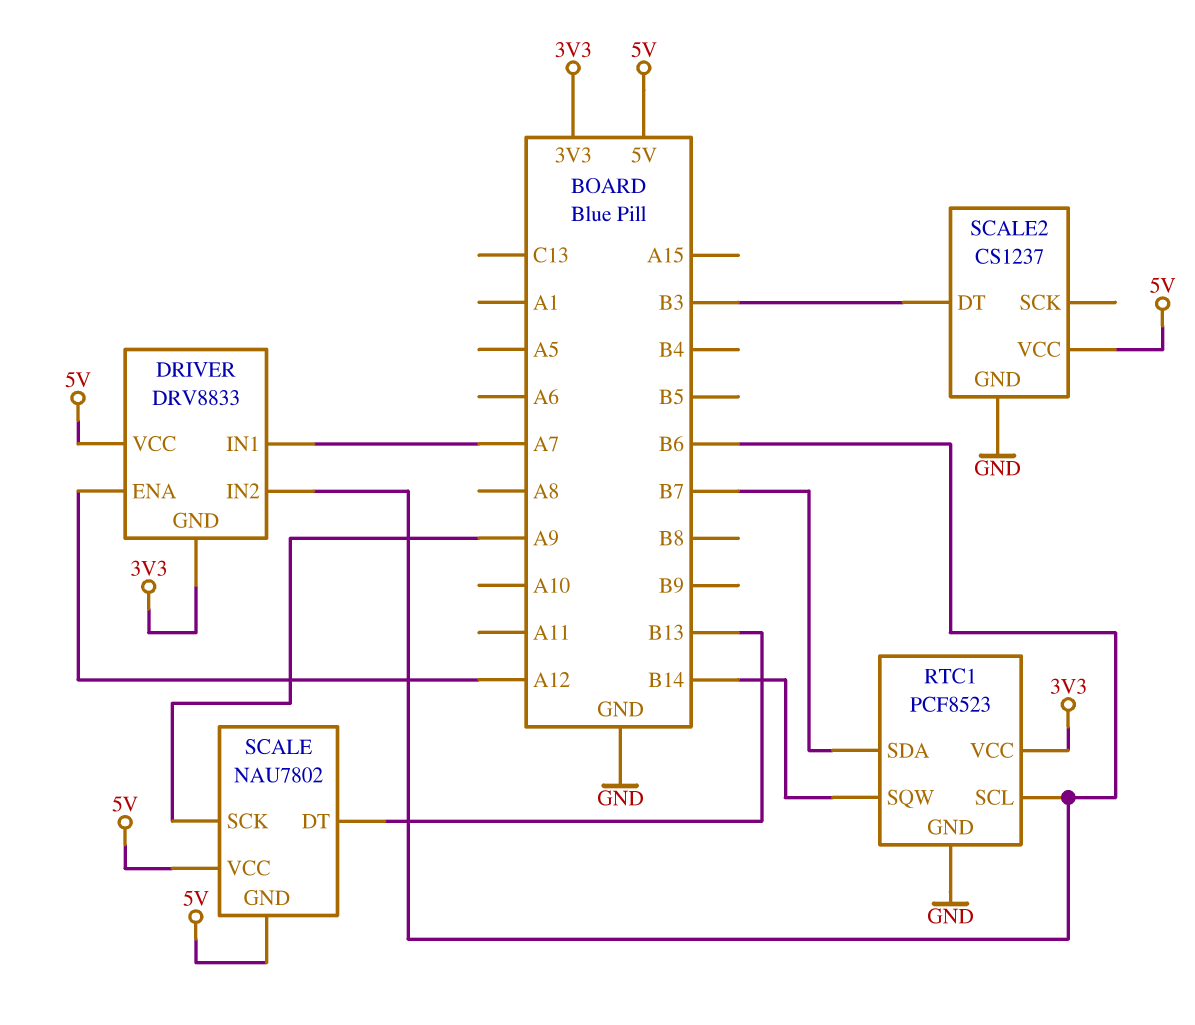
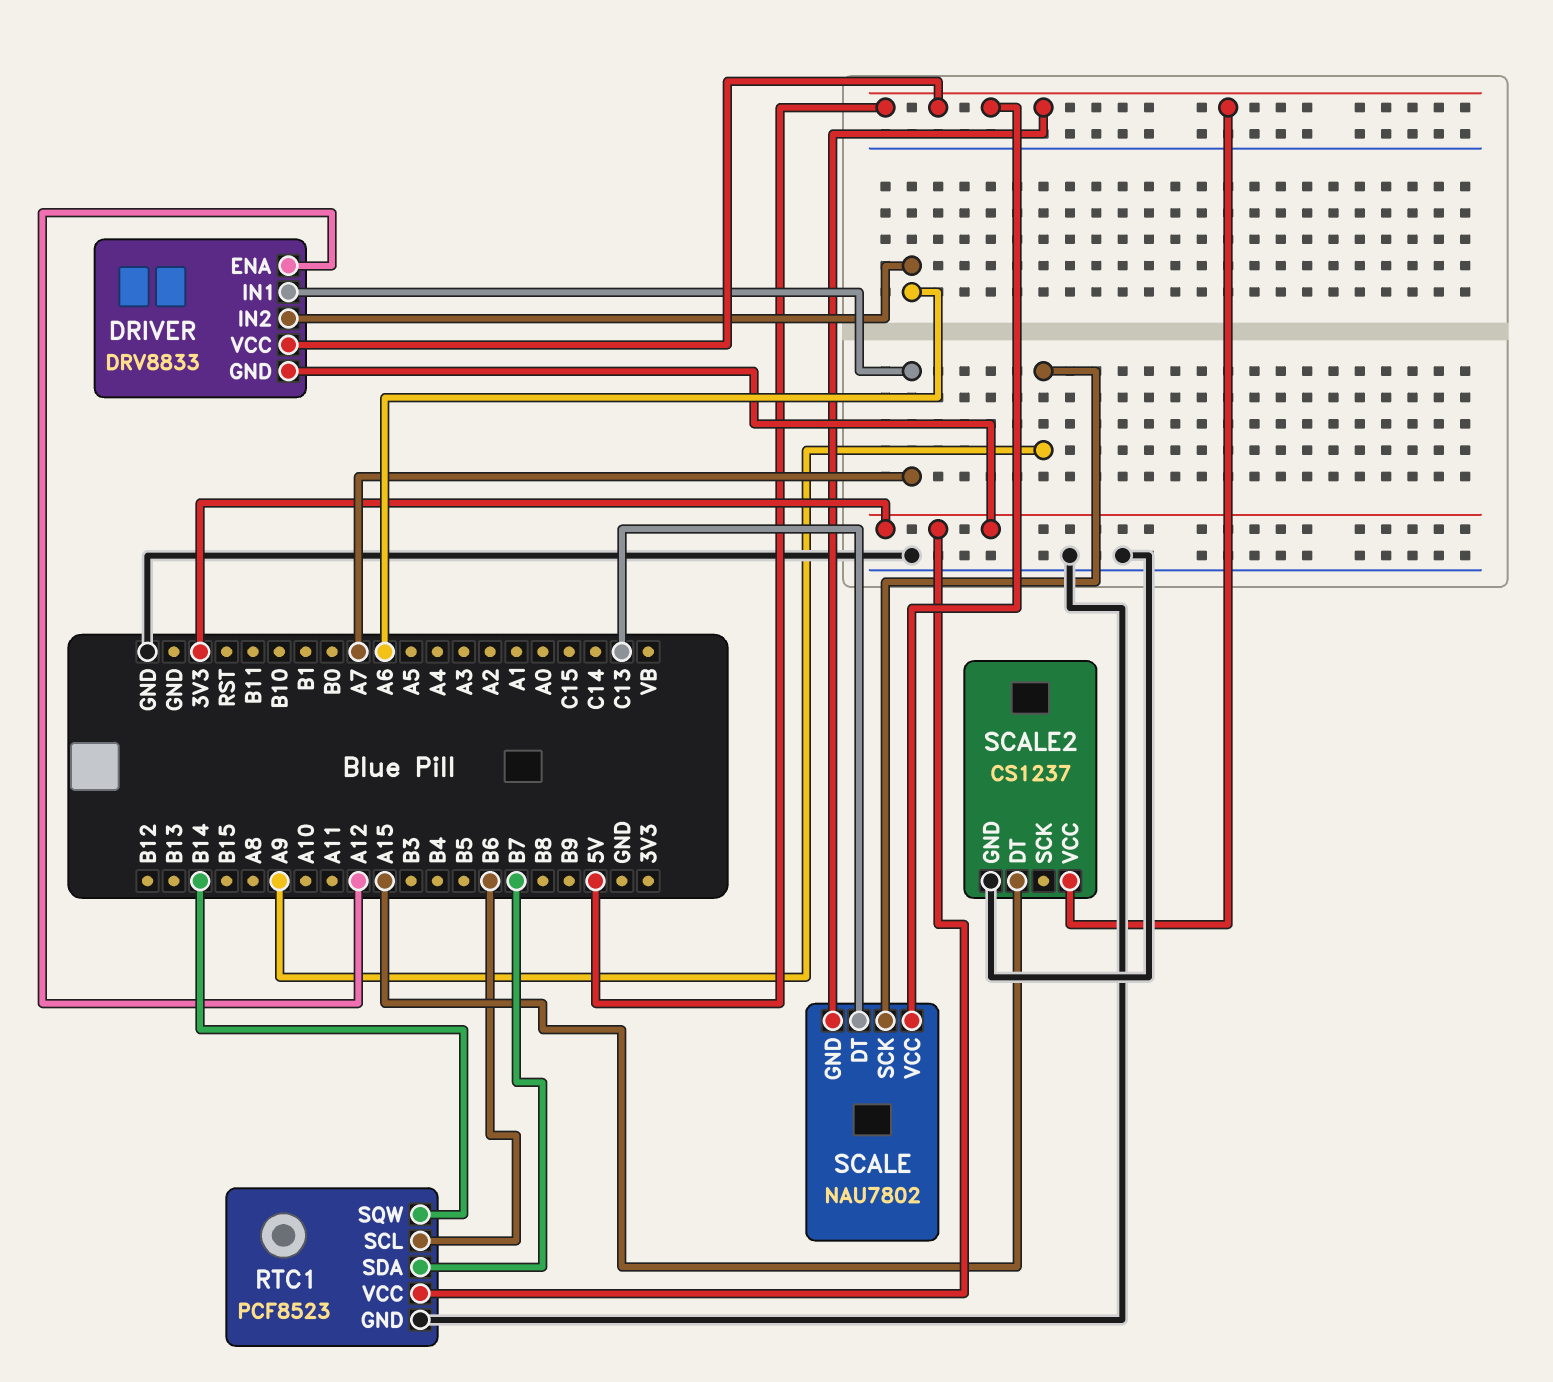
DRIVER pin IN2: B6 -> A6
SCALE pin DT: B13 -> C13
SCALE2 pin DT: B3 -> A15

